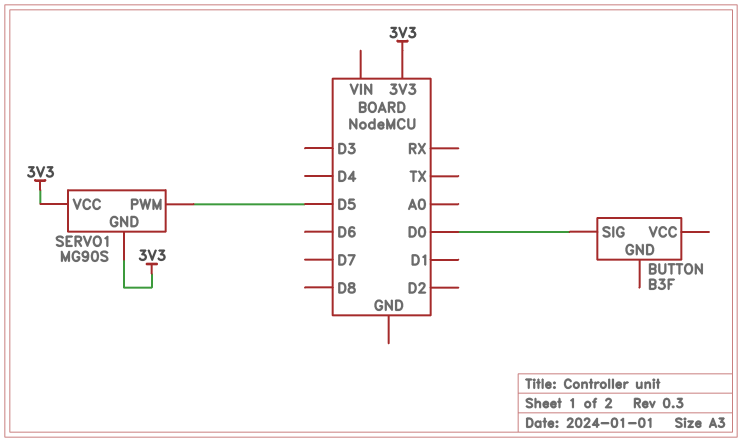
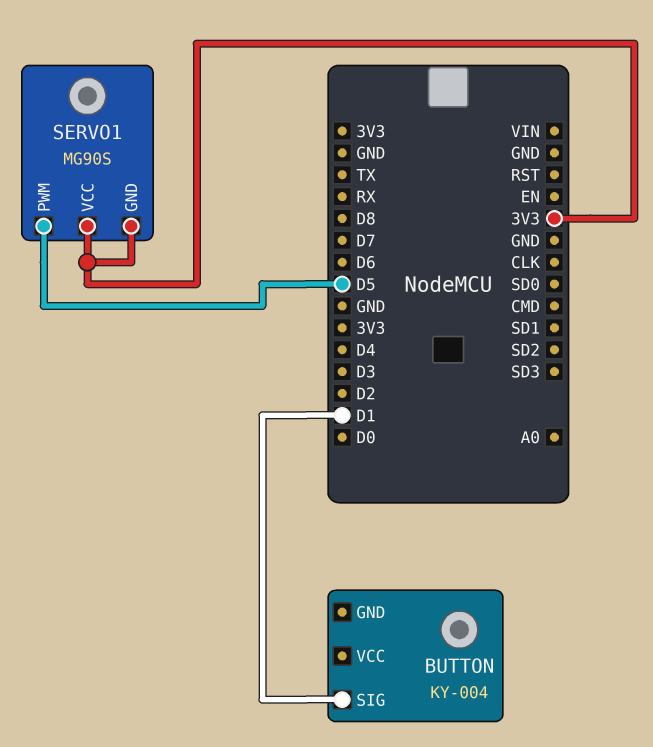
BUTTON: B3F -> KY-004
BUTTON pin SIG: D0 -> D1

